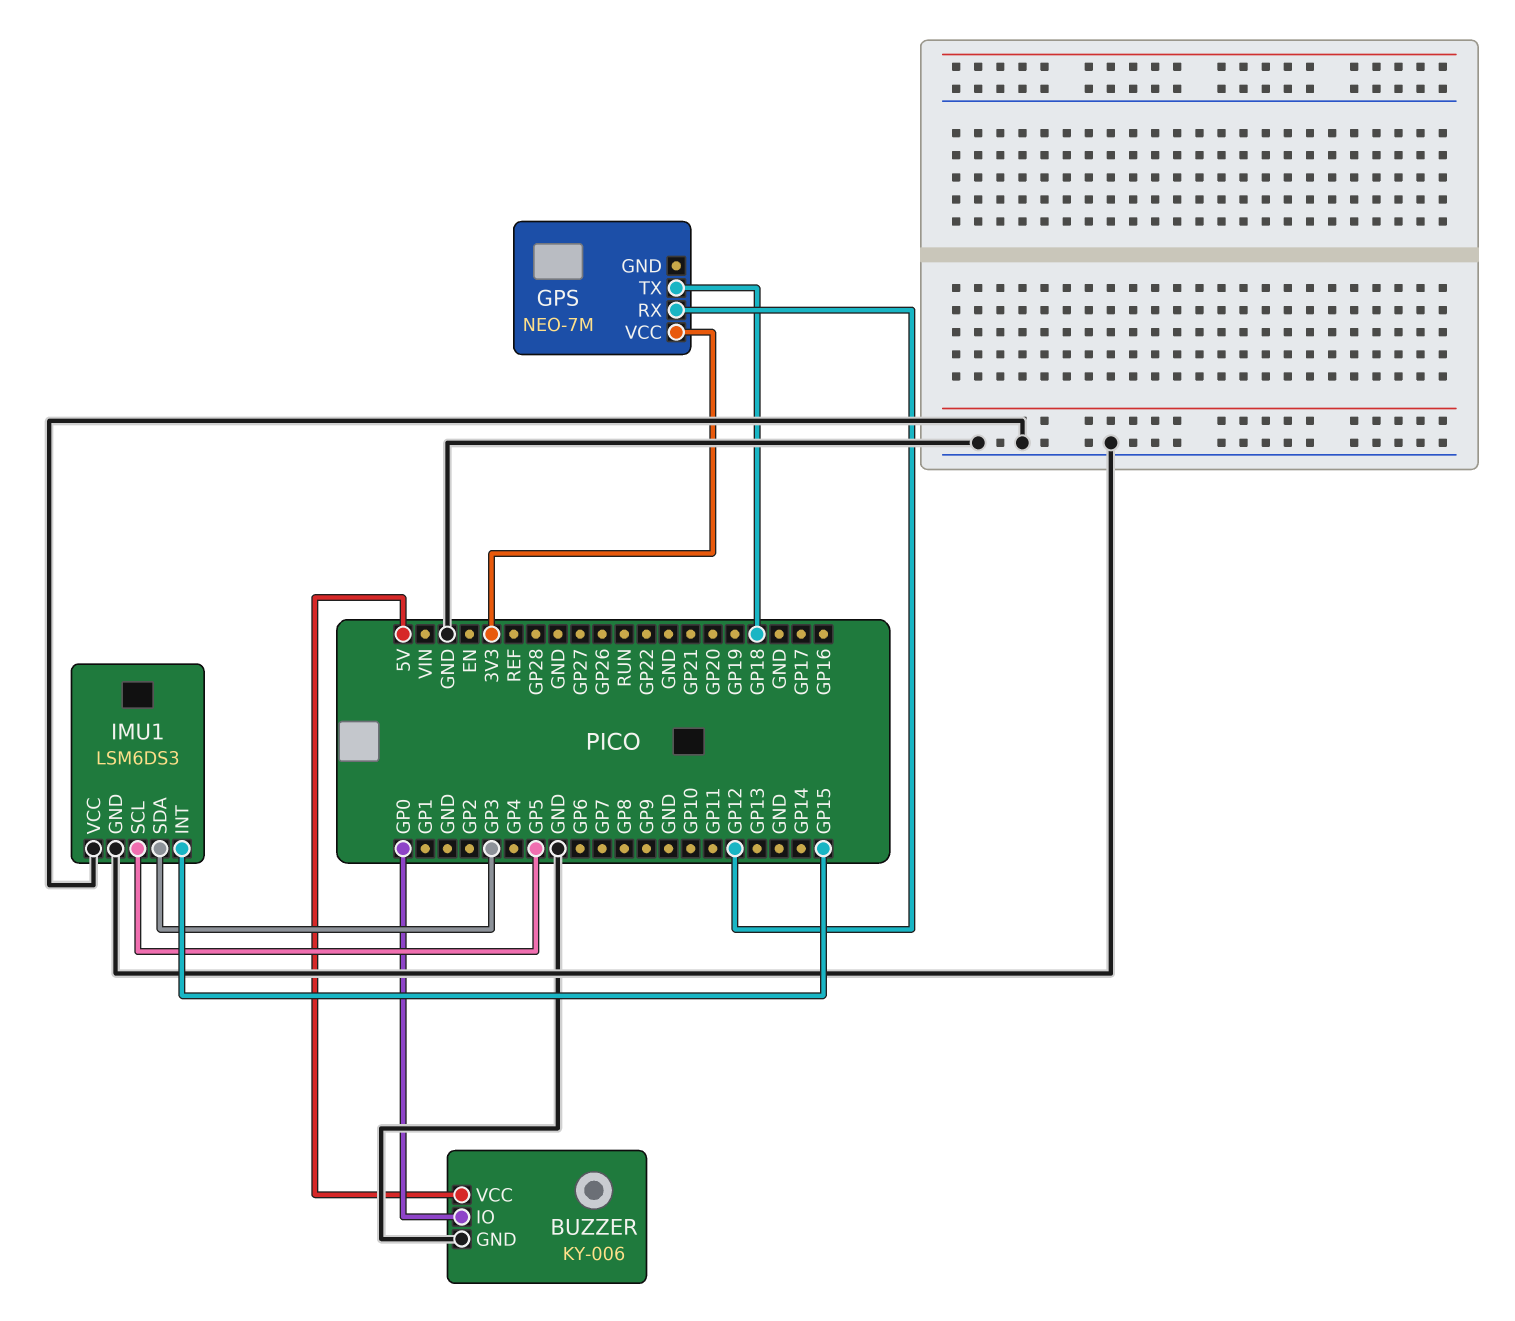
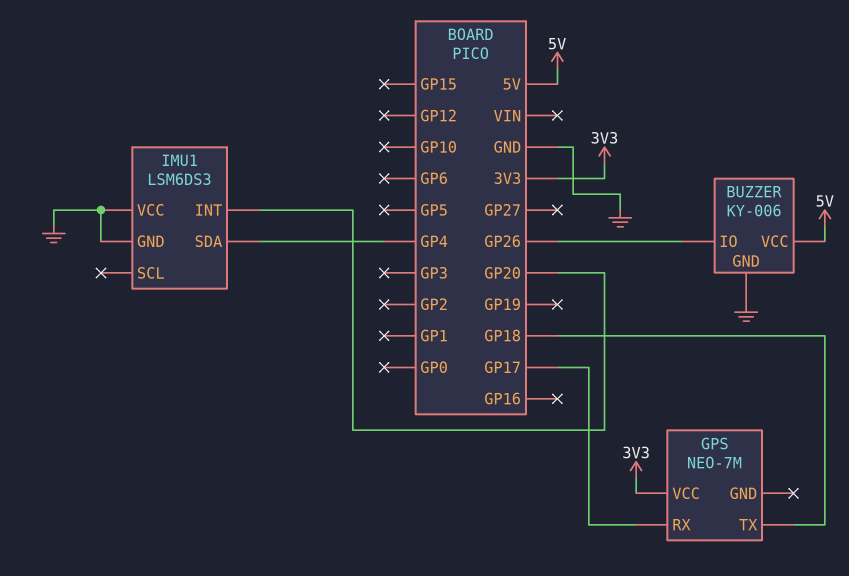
BUZZER pin IO: GP0 -> GP26
GPS pin RX: GP12 -> GP17
IMU1 pin INT: GP15 -> GP20
IMU1 pin SCL: GP5 -> none
IMU1 pin SDA: GP3 -> GP4

